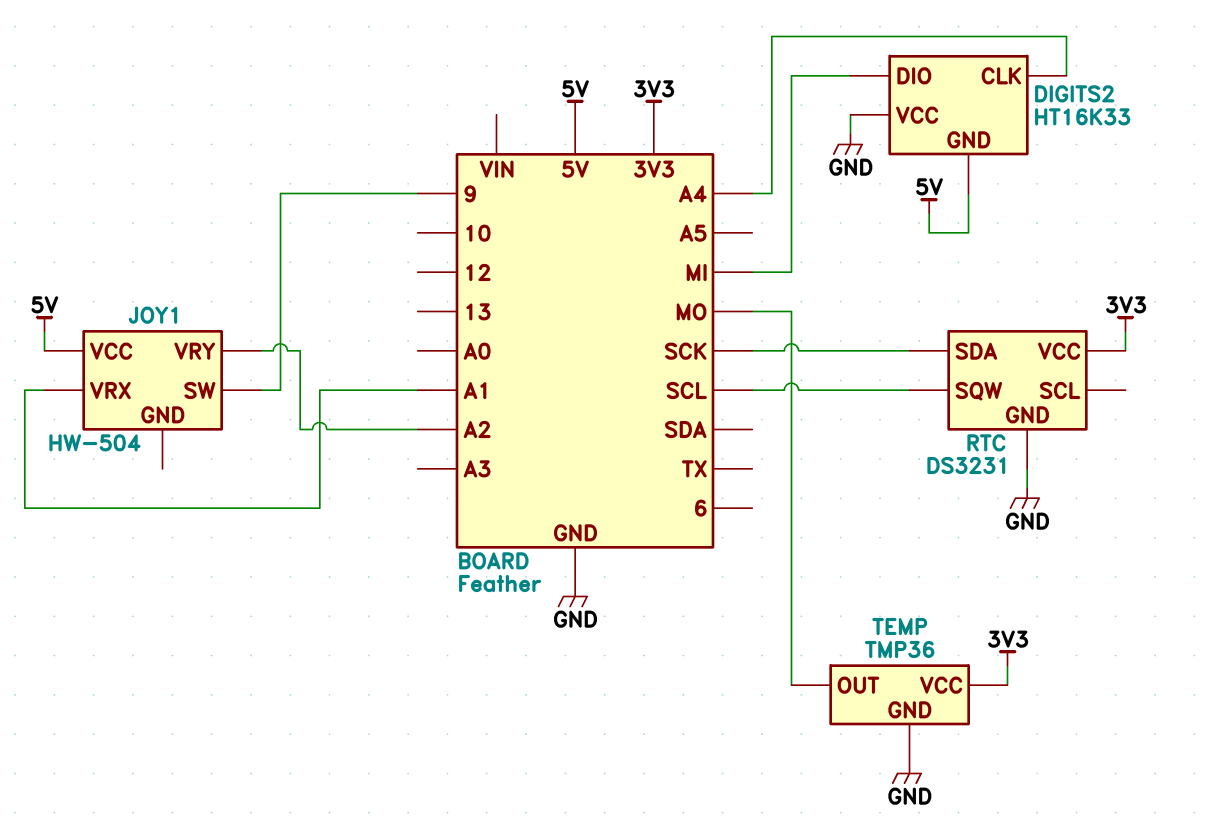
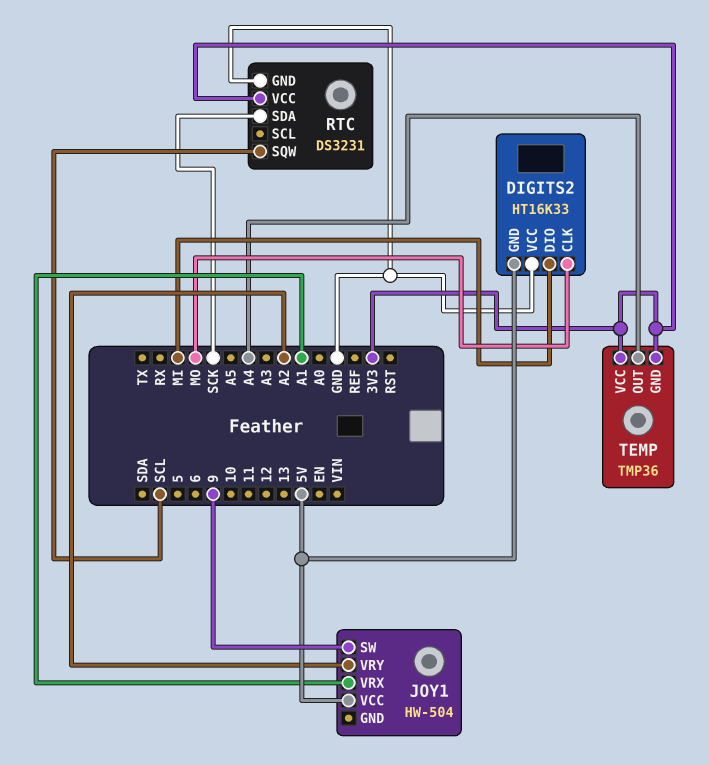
DIGITS2 pin CLK: A4 -> MO
TEMP pin GND: GND -> 3V3
TEMP pin OUT: MO -> A4

